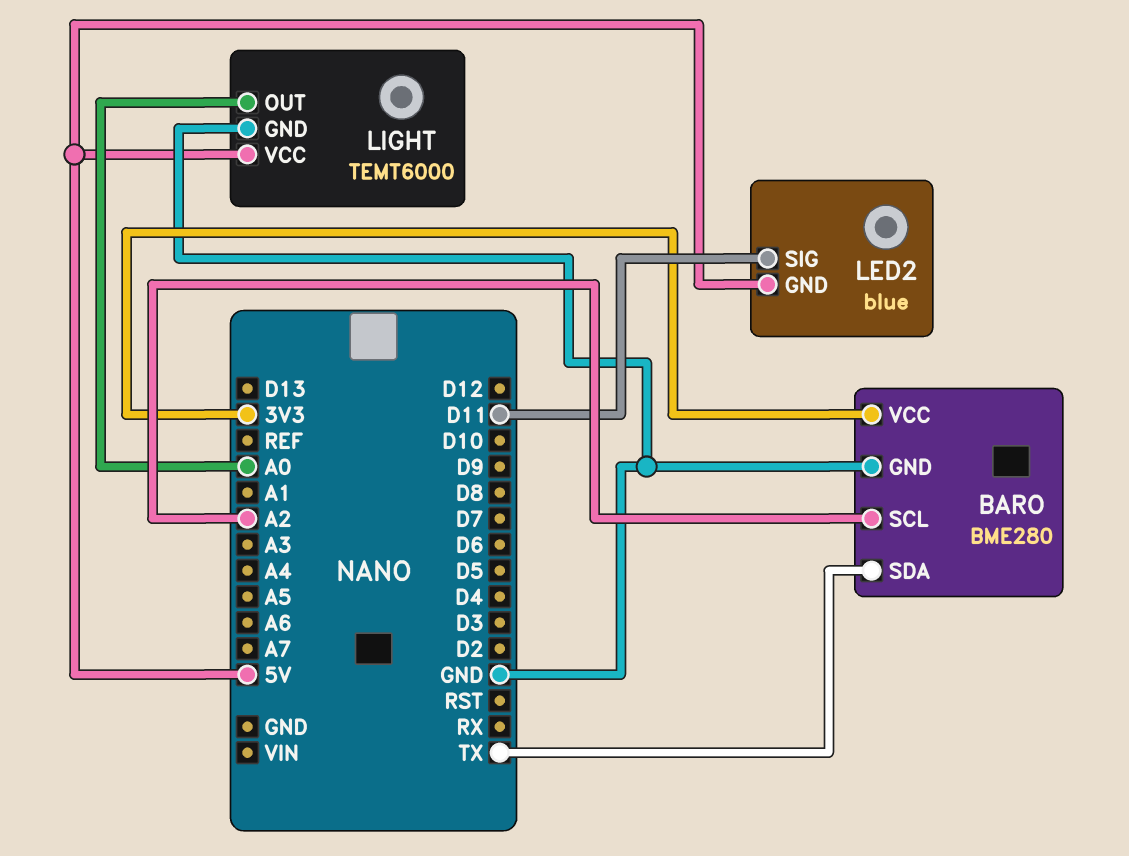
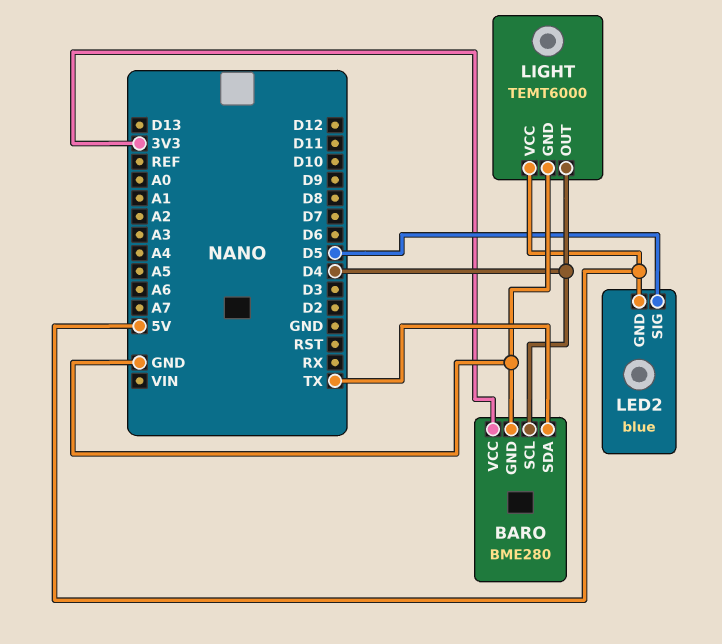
BARO pin SCL: A2 -> D4
LED2 pin SIG: D11 -> D5
LIGHT pin OUT: A0 -> D4

